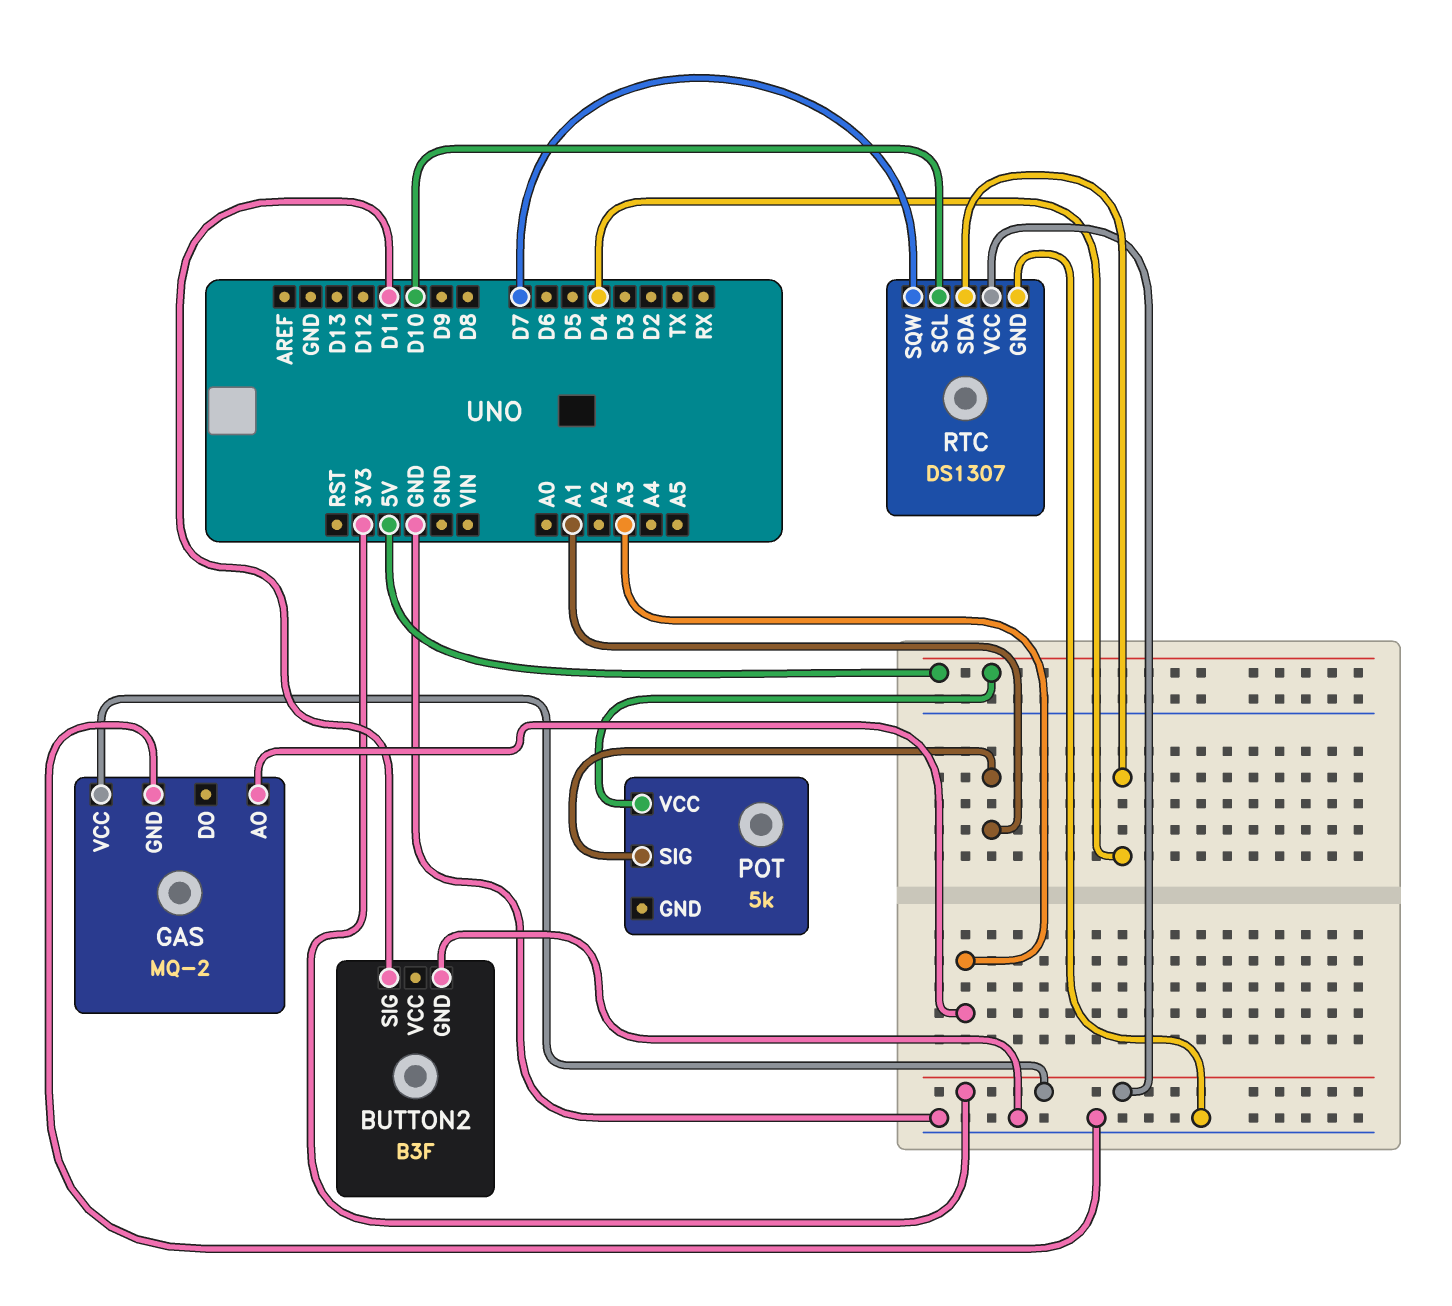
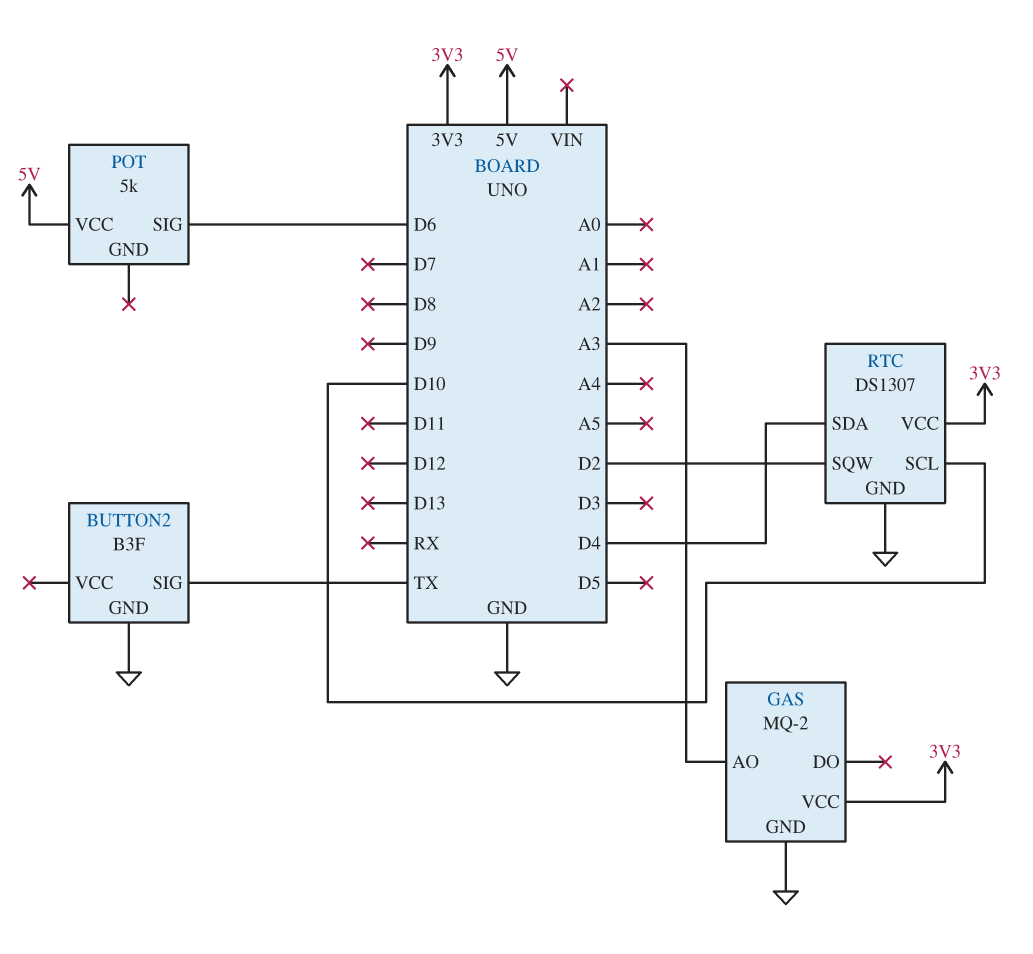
BUTTON2 pin SIG: D11 -> TX
POT pin SIG: A1 -> D6
RTC pin SQW: D7 -> D2

